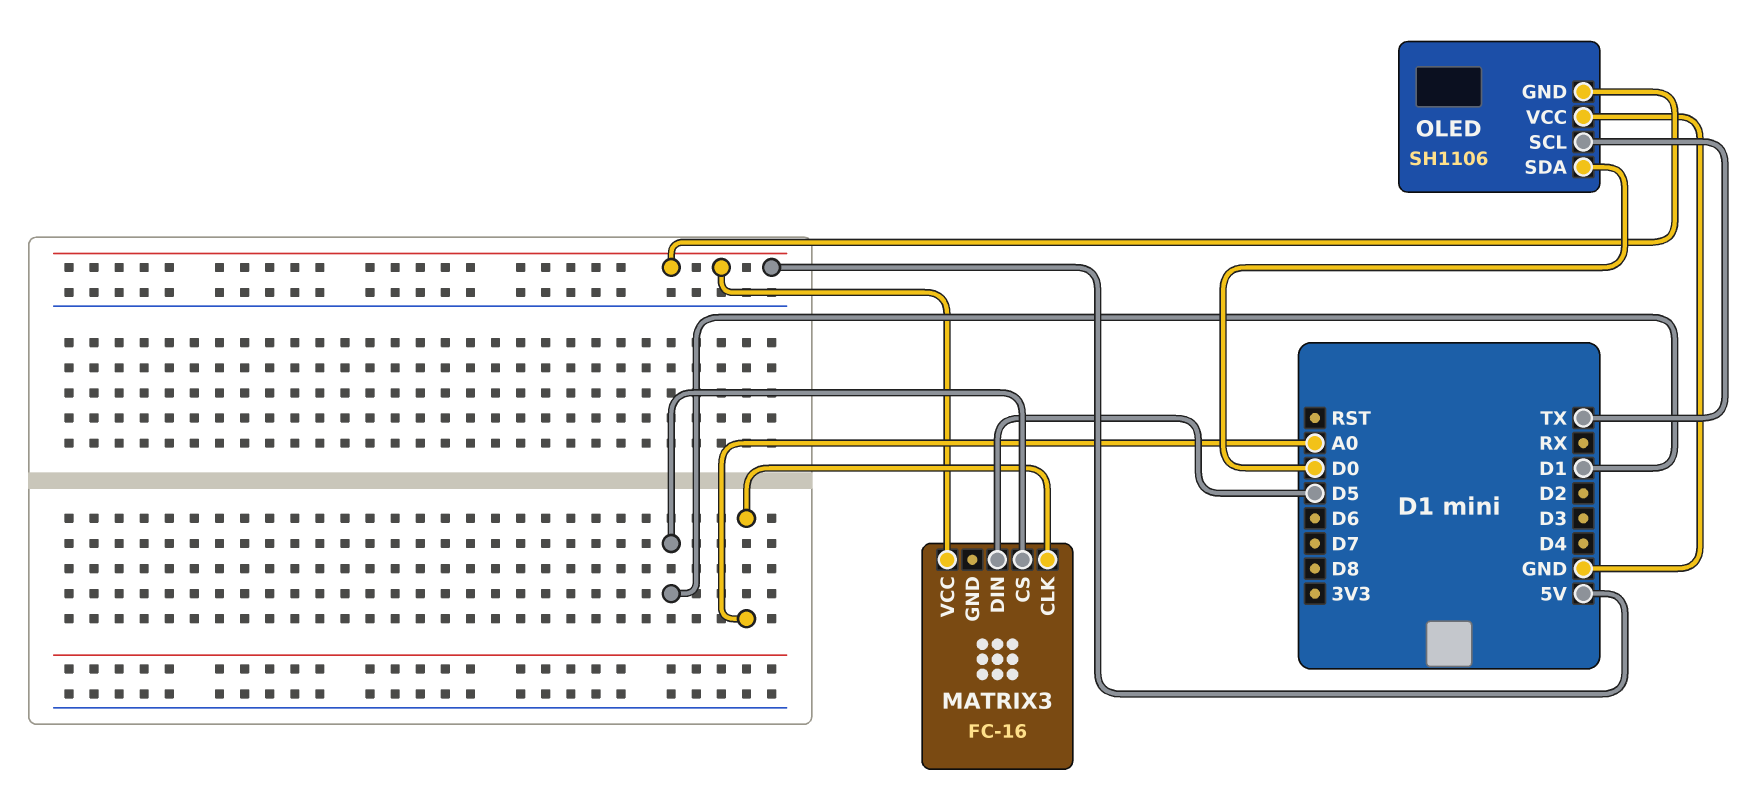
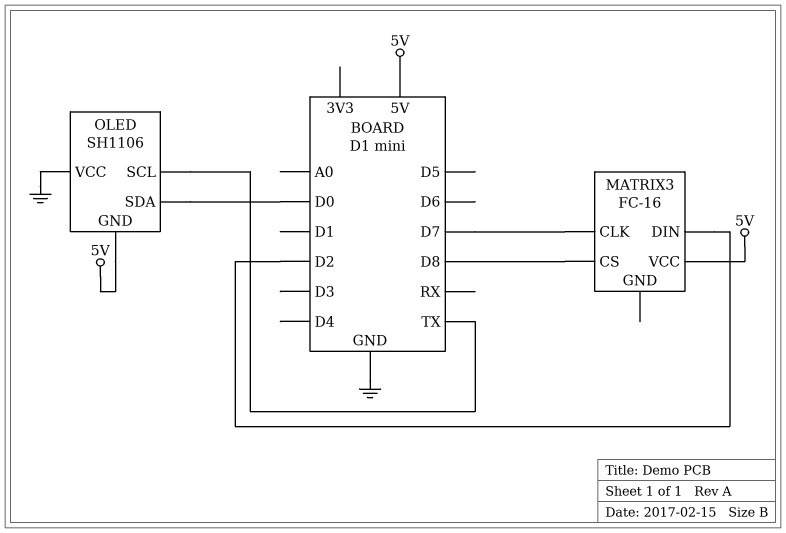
MATRIX3 pin CLK: A0 -> D7
MATRIX3 pin CS: D1 -> D8
MATRIX3 pin DIN: D5 -> D2

